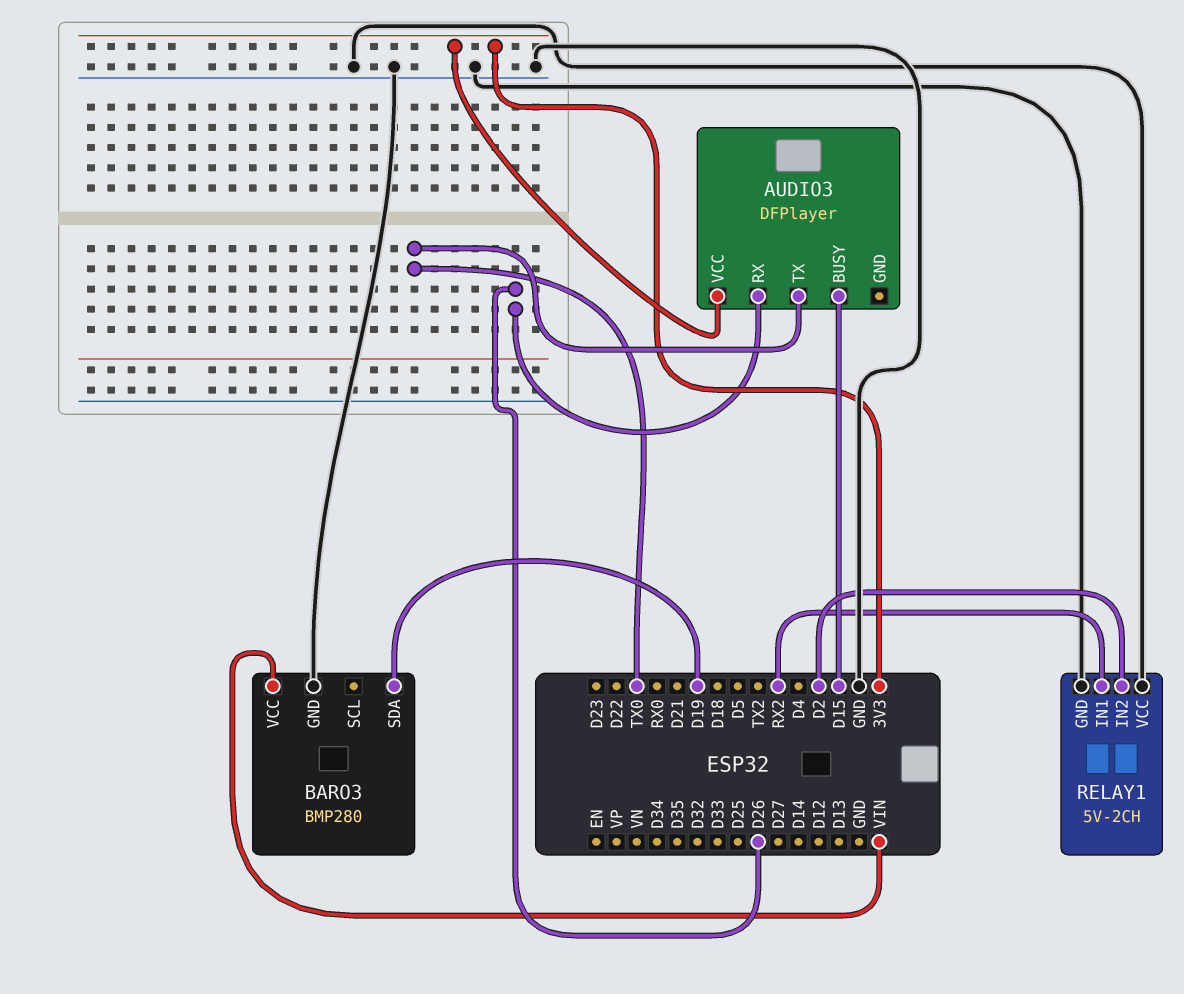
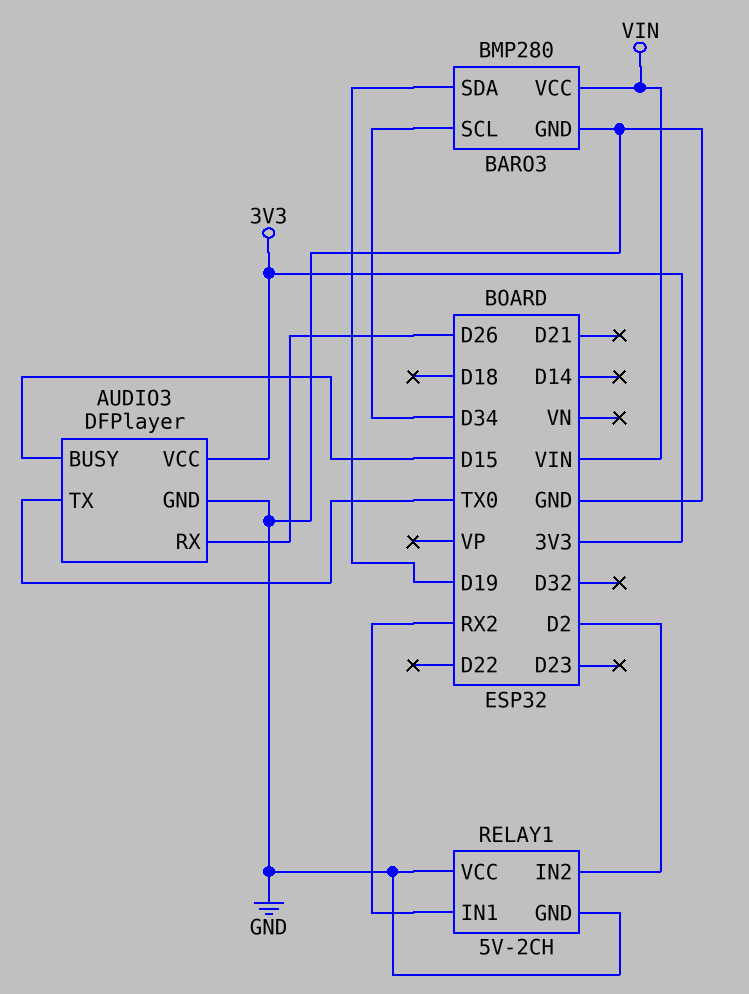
AUDIO3 pin GND: none -> GND
BARO3 pin SCL: none -> D34

